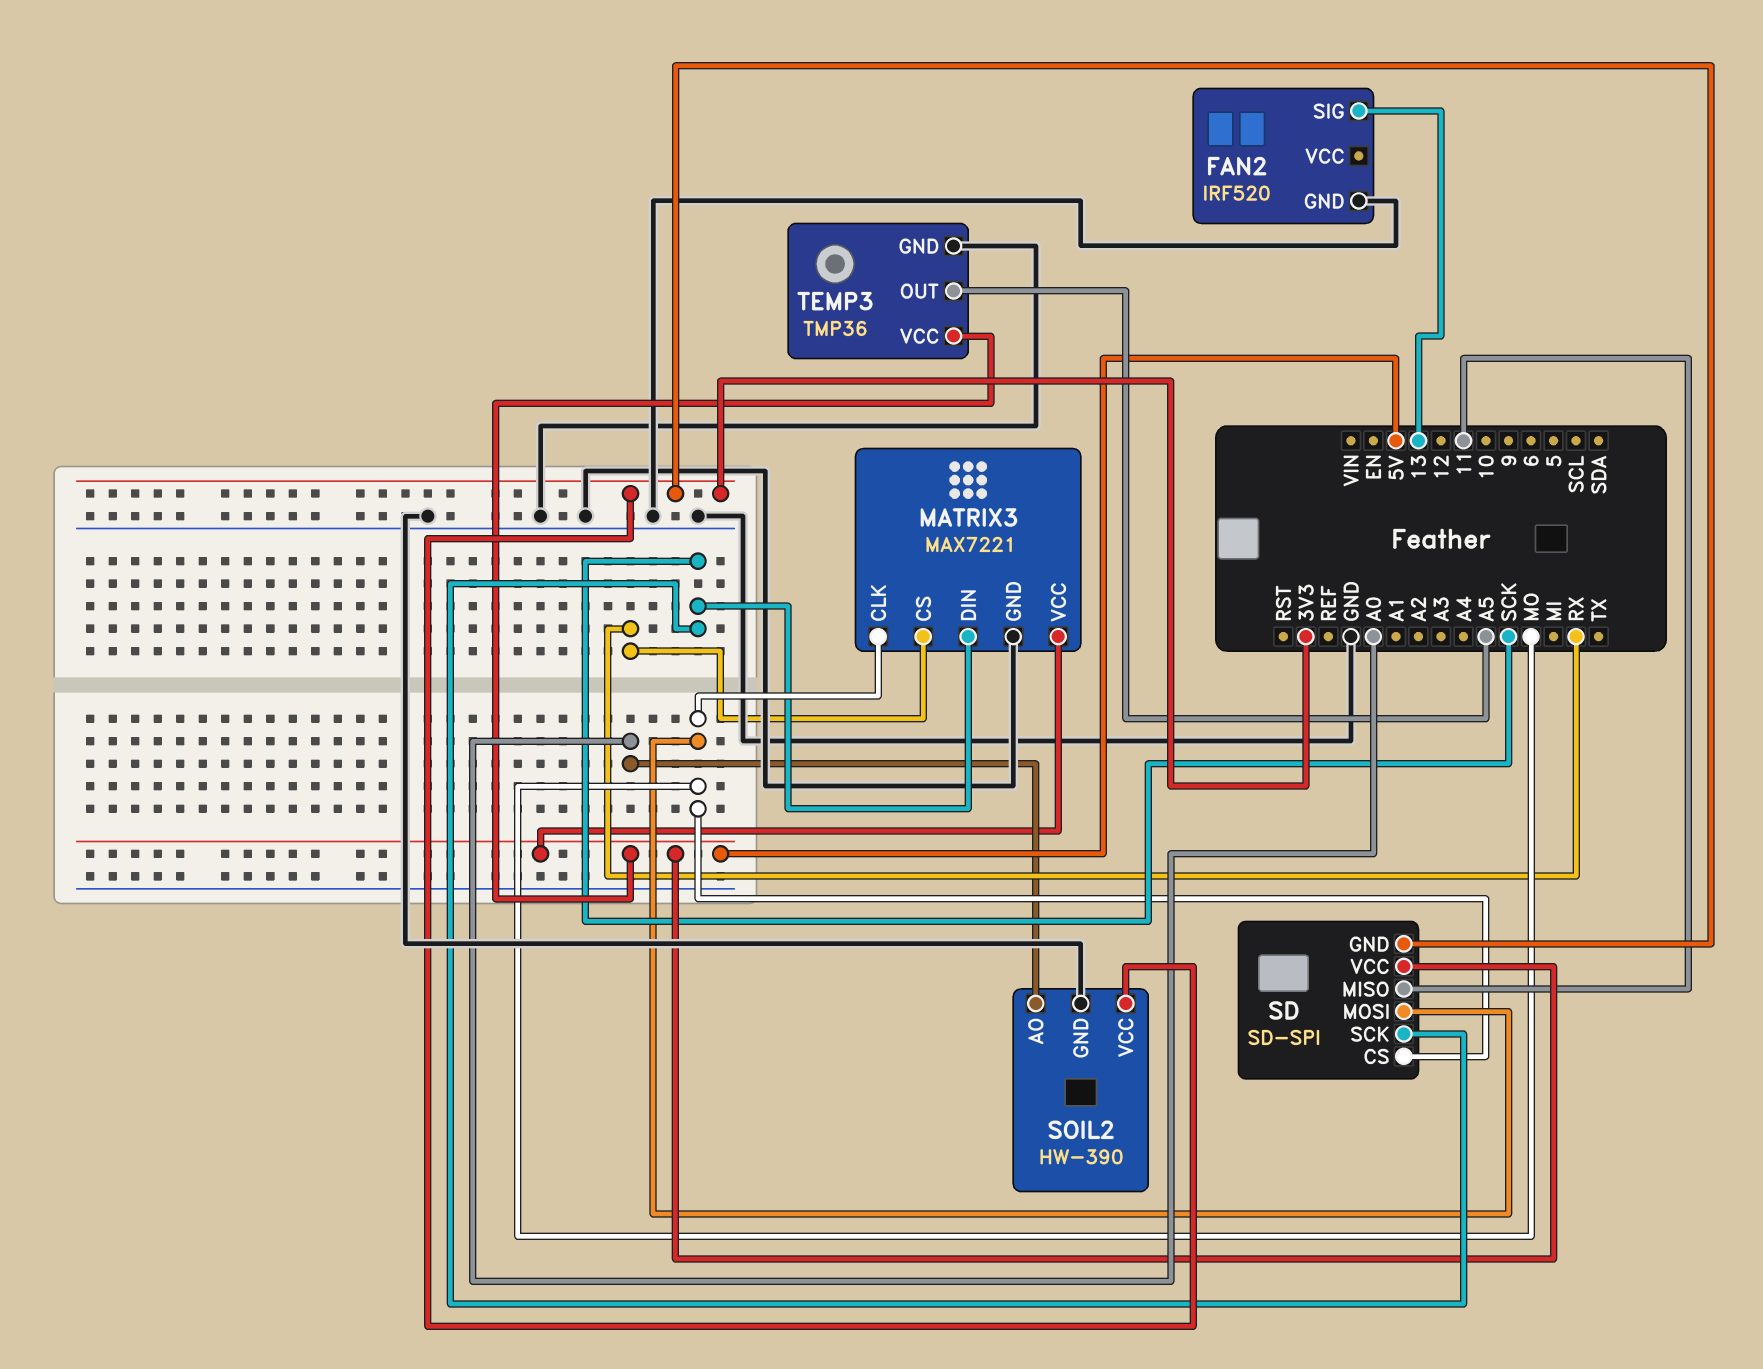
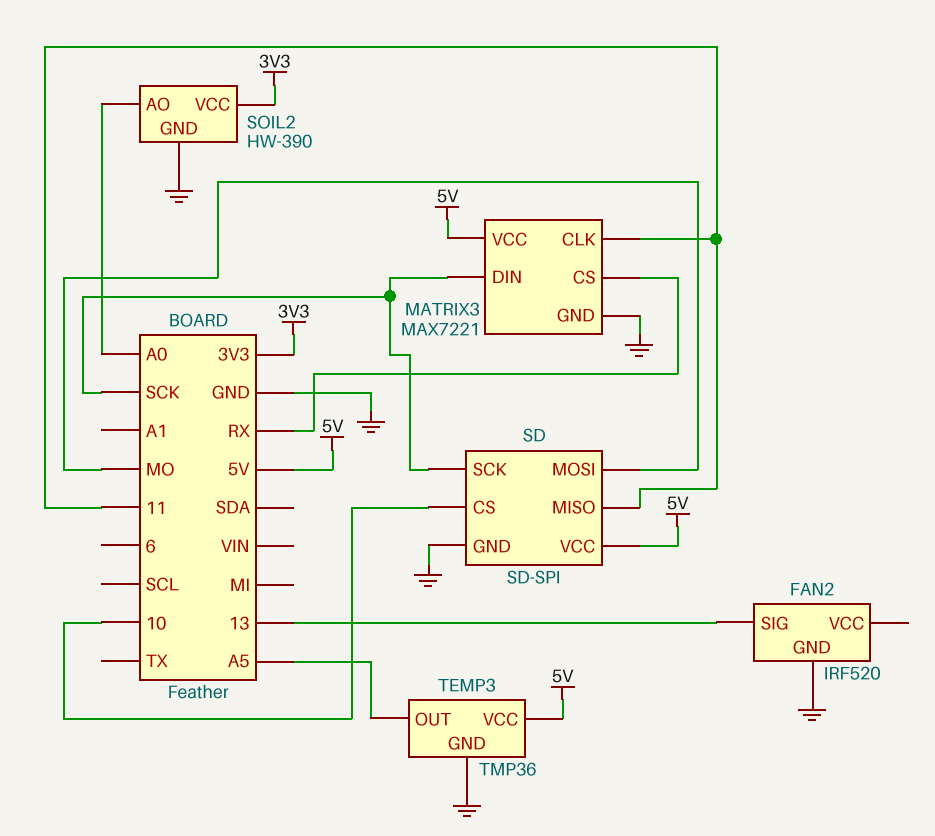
MATRIX3 pin CLK: MO -> 11
SD pin CS: MO -> 10
SD pin GND: 3V3 -> GND

